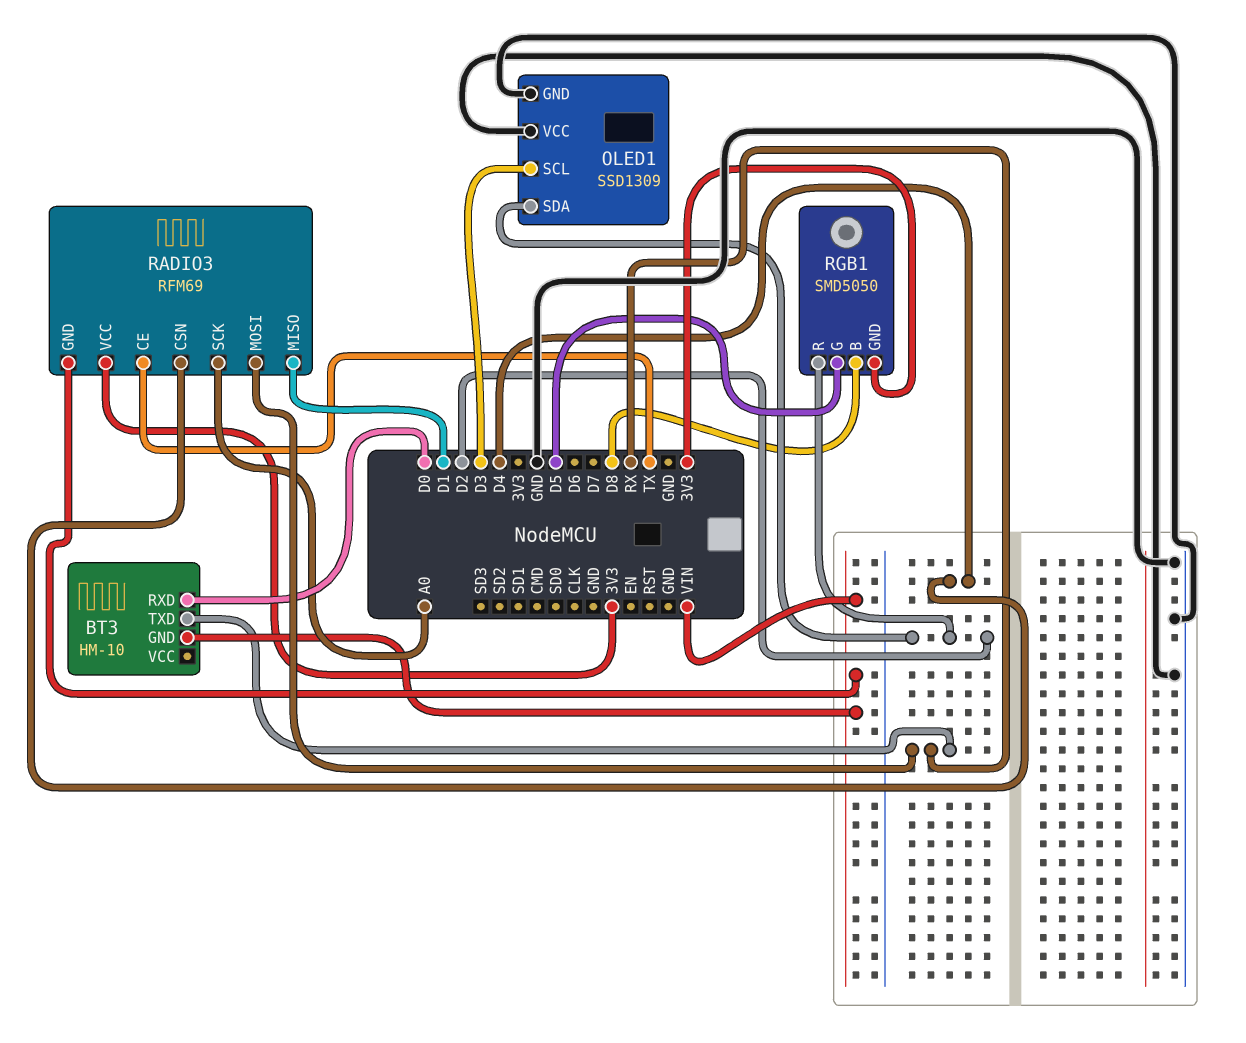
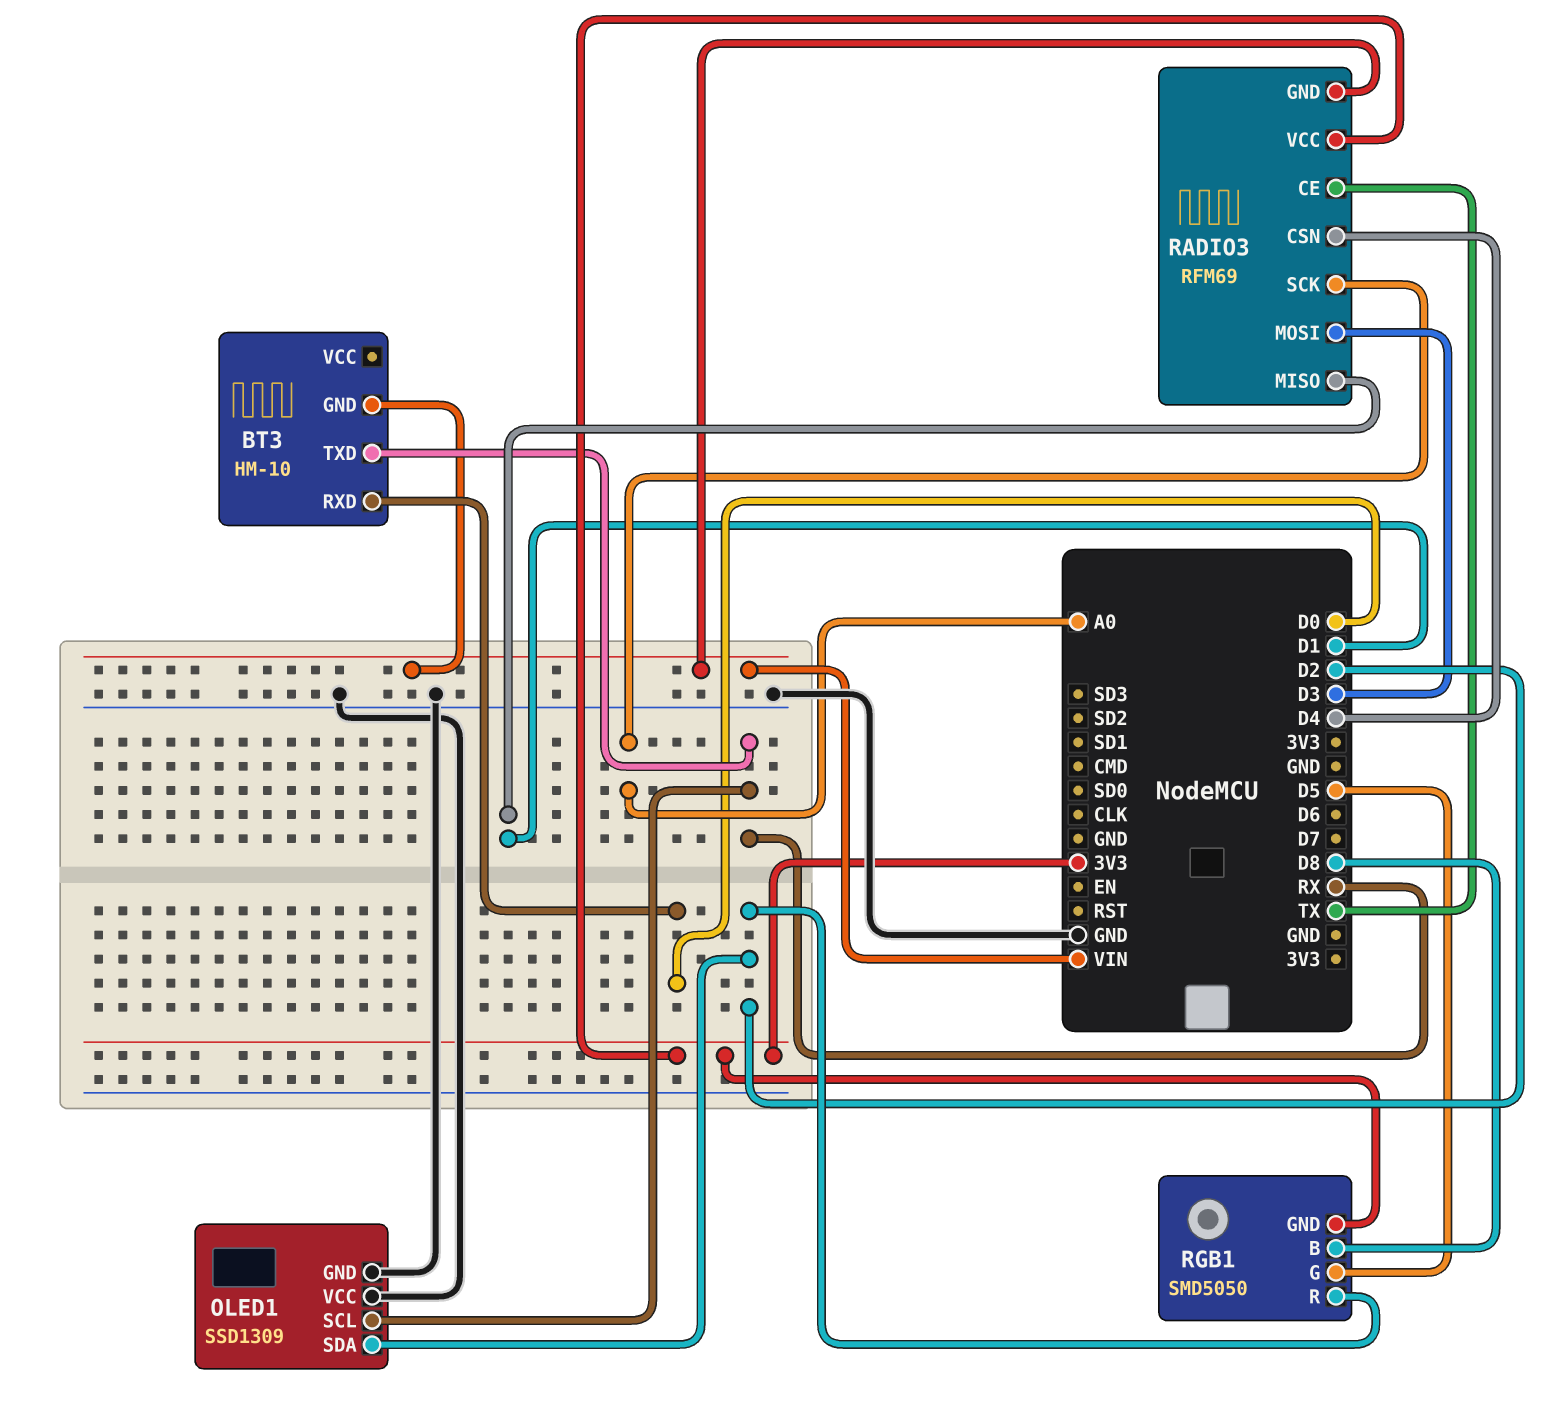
OLED1 pin SCL: D3 -> RX
RADIO3 pin MOSI: RX -> D3

